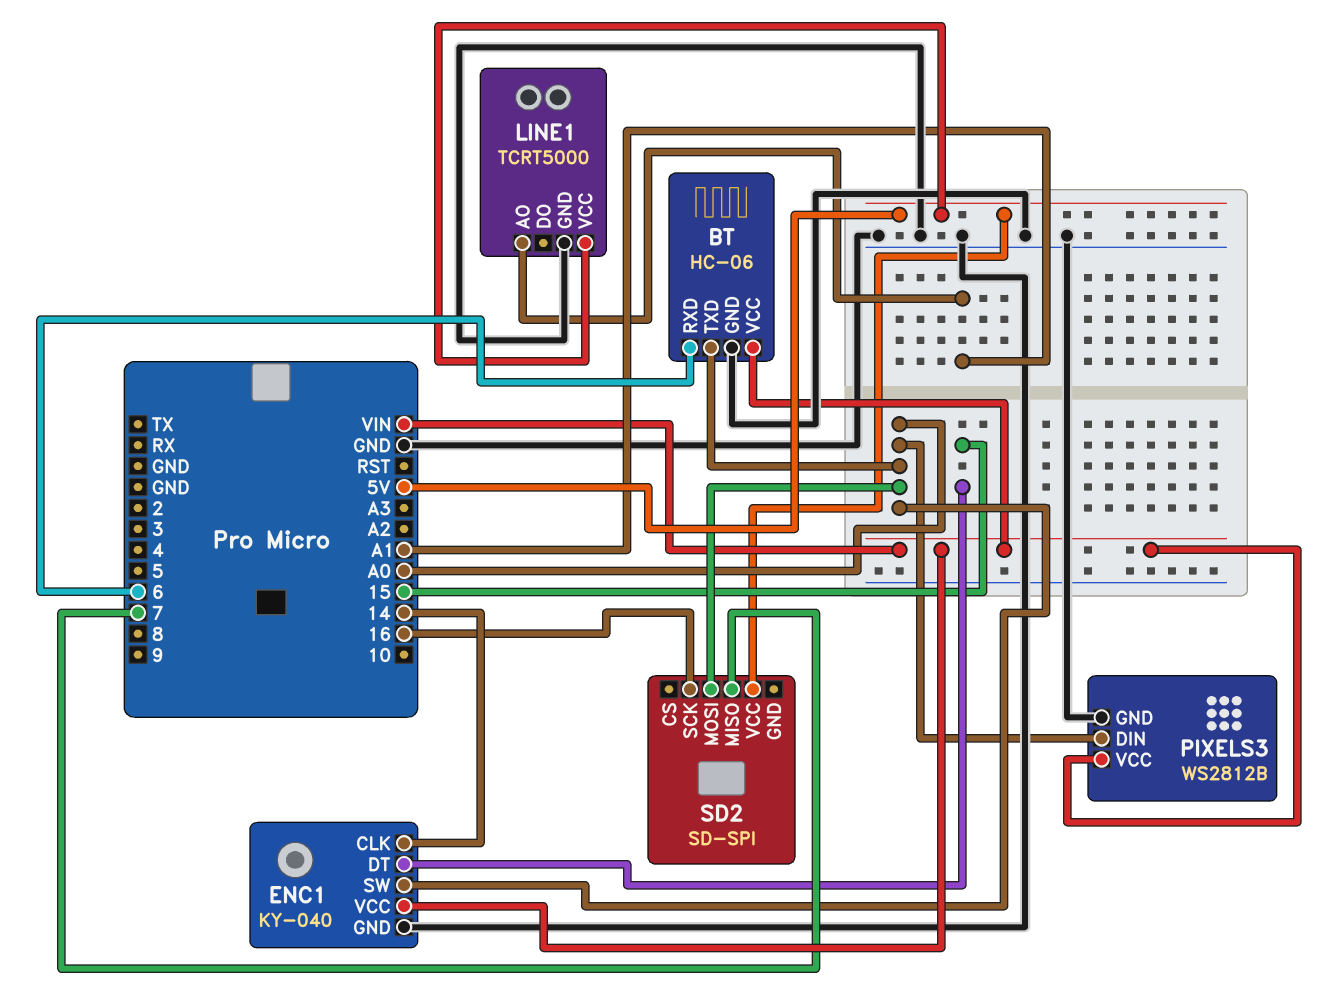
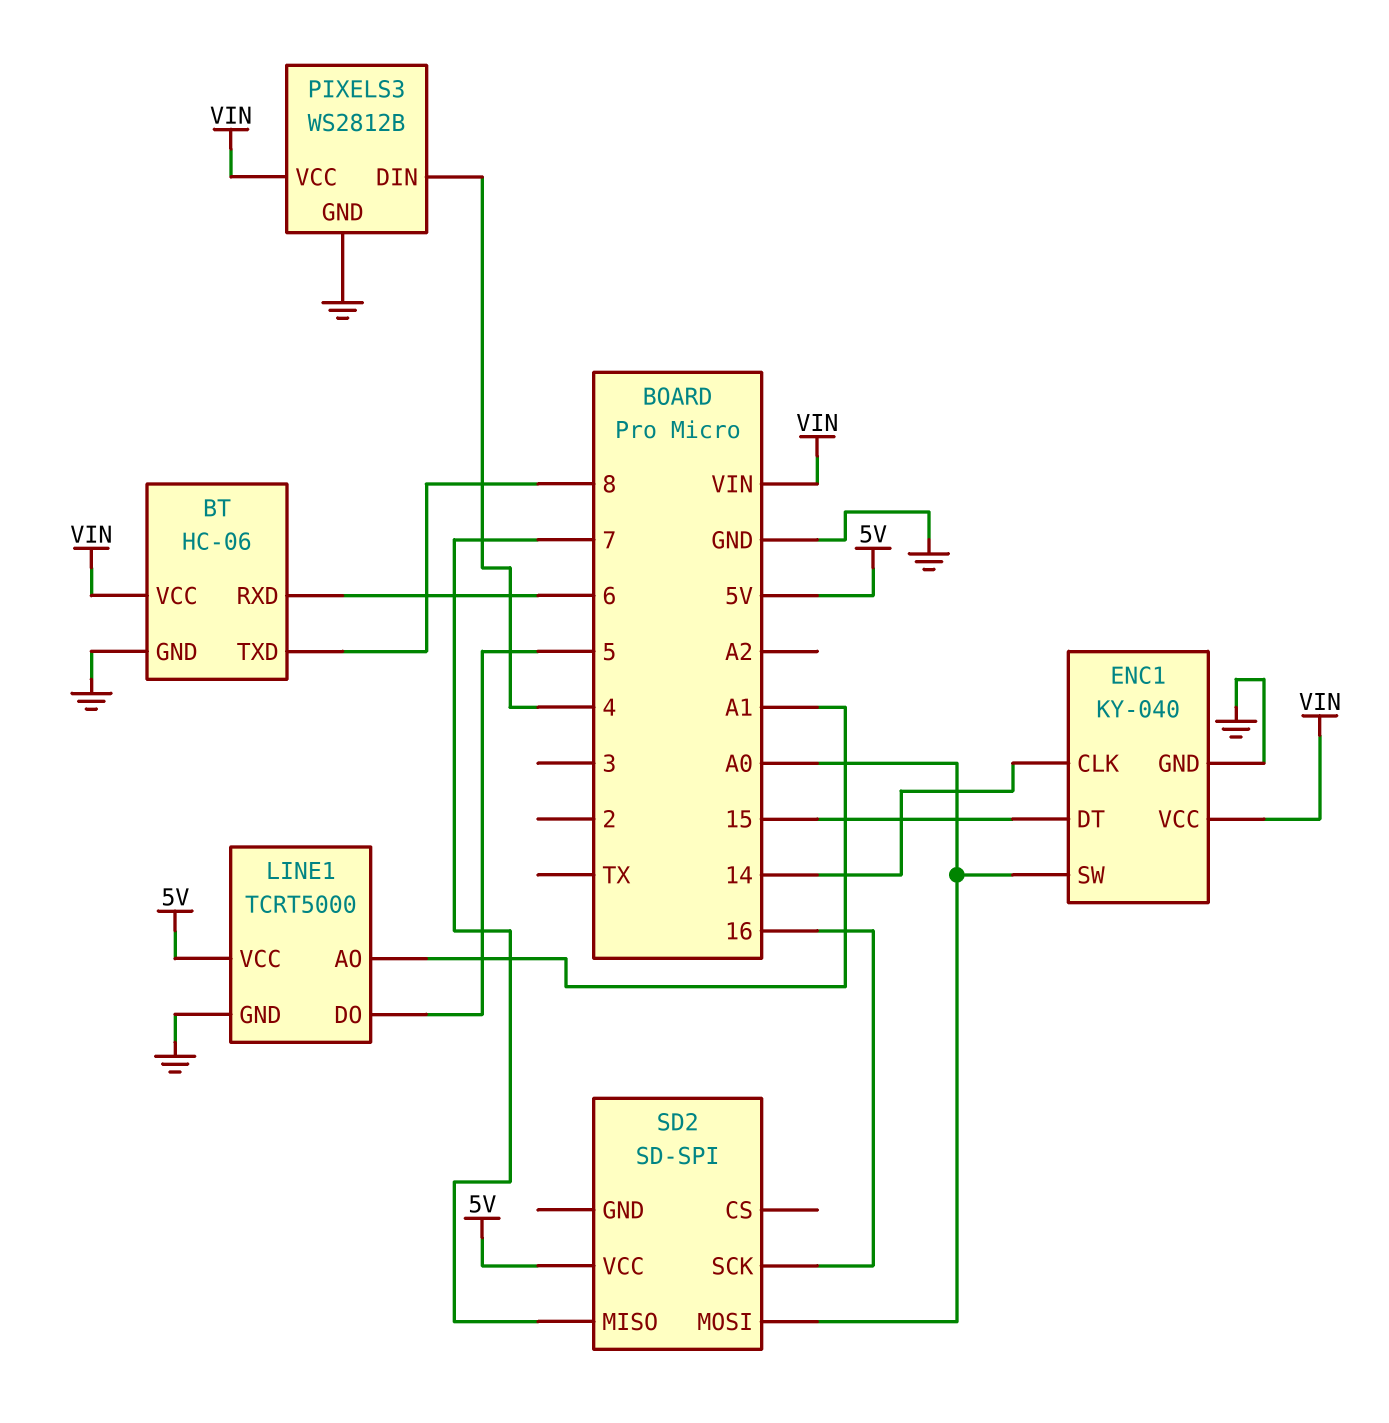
BT pin TXD: A0 -> 8
LINE1 pin DO: none -> 5
PIXELS3 pin DIN: A0 -> 4

